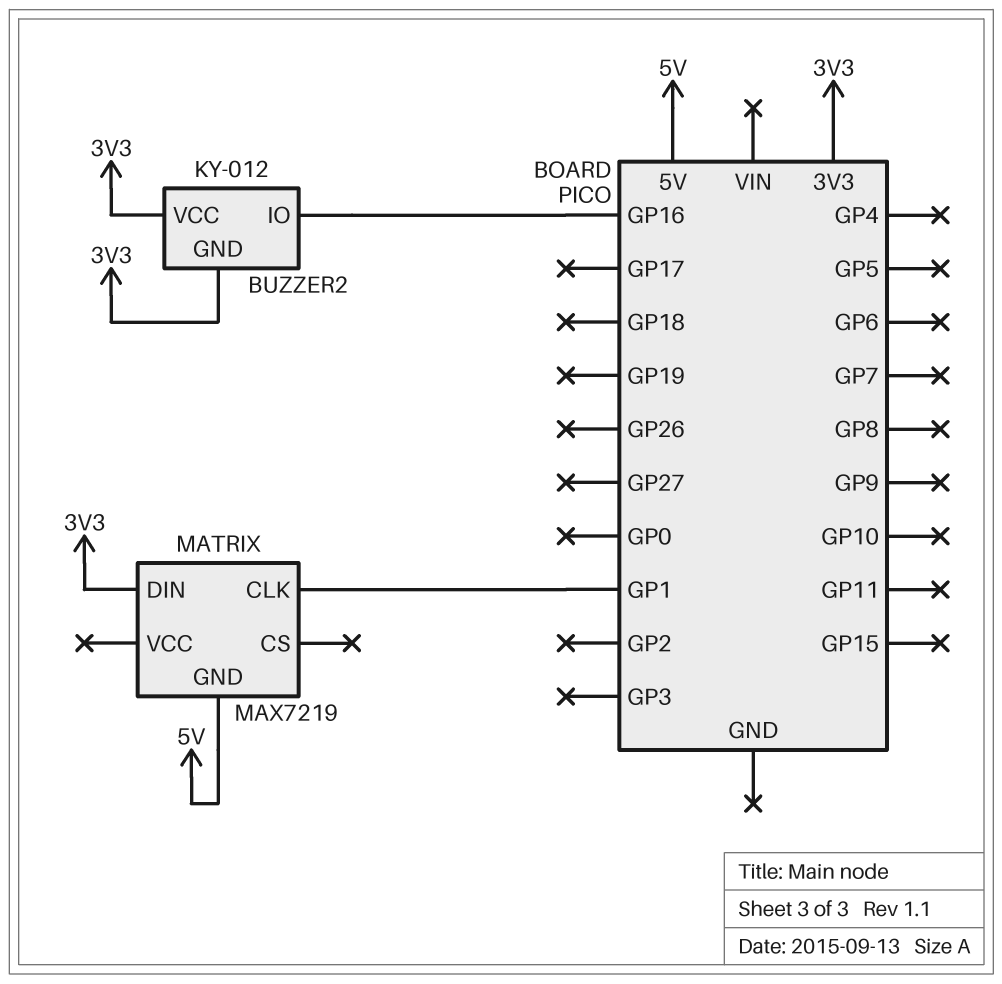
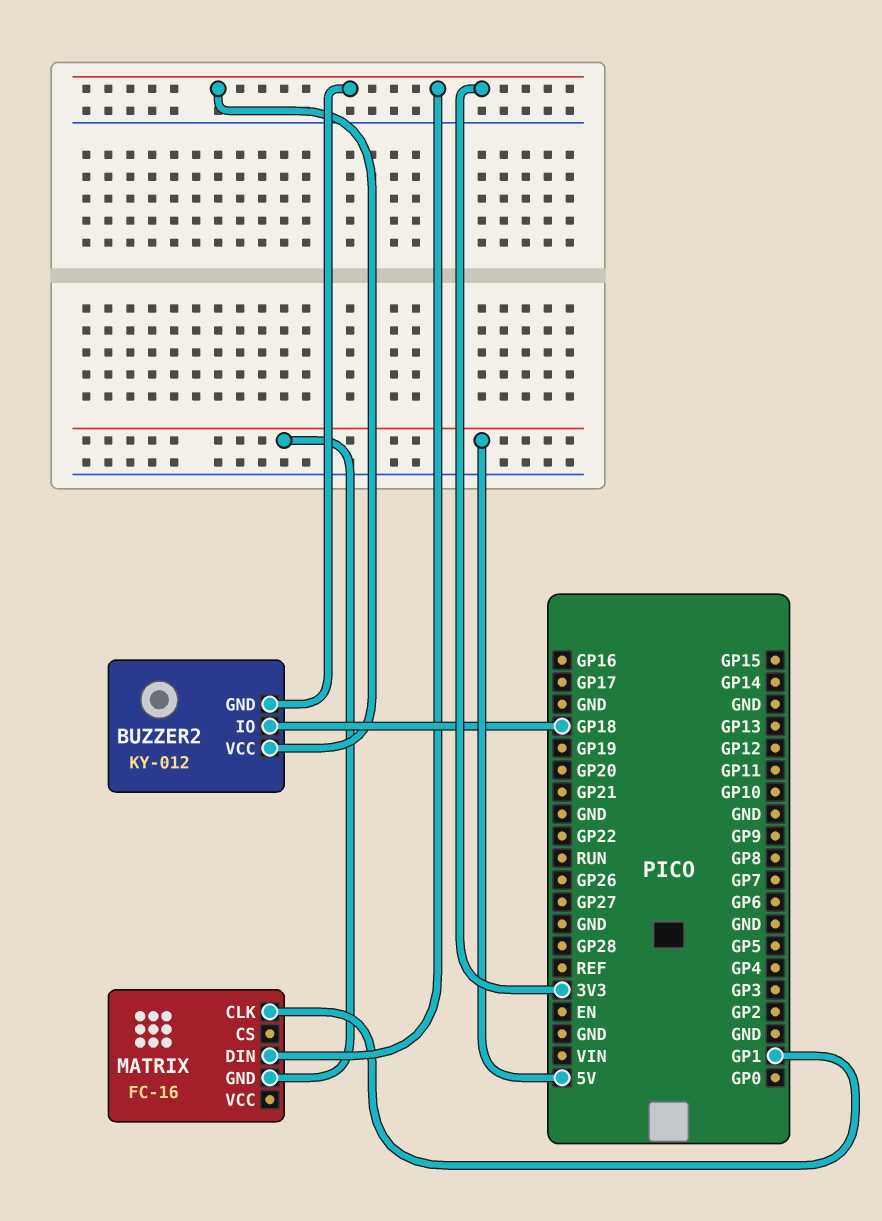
BUZZER2 pin IO: GP16 -> GP18
MATRIX: MAX7219 -> FC-16

